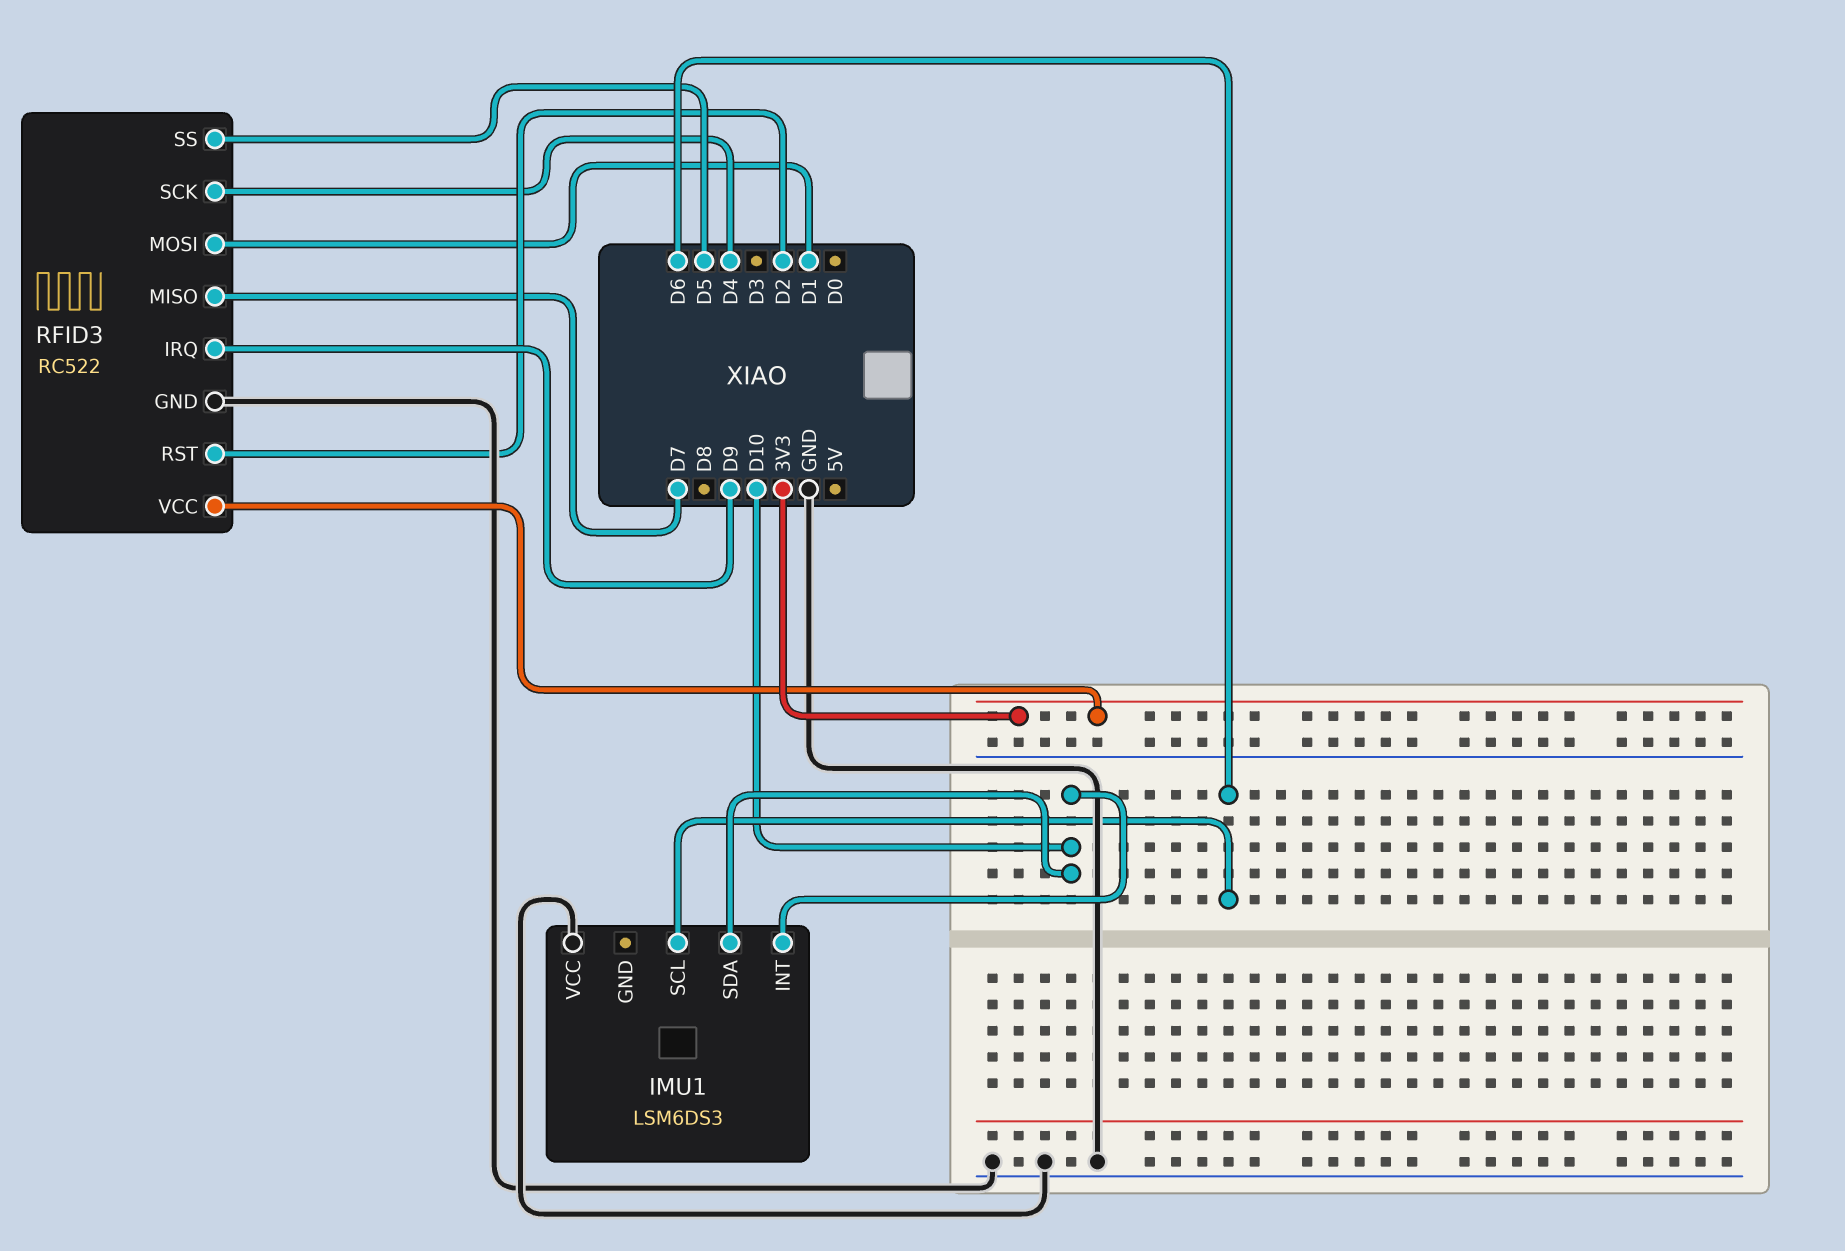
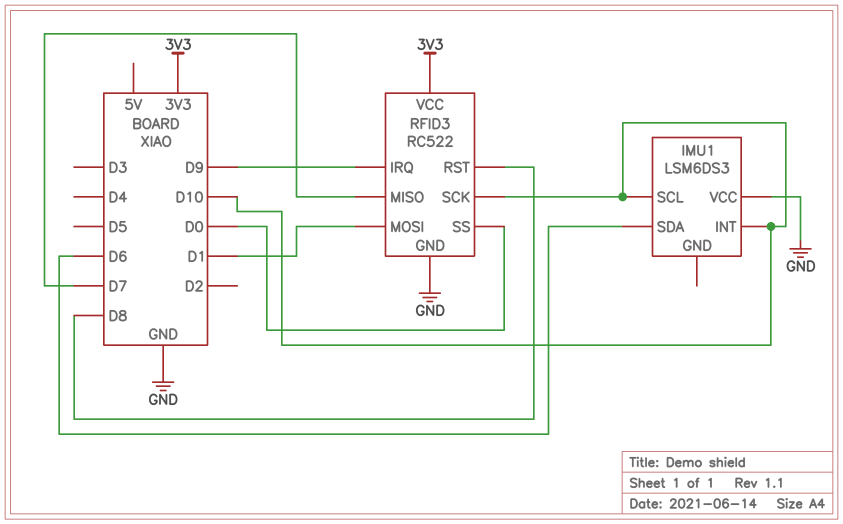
IMU1 pin SCL: D6 -> D10
IMU1 pin SDA: D10 -> D6
RFID3 pin RST: D2 -> D8
RFID3 pin SCK: D4 -> D10
RFID3 pin SS: D5 -> D0

